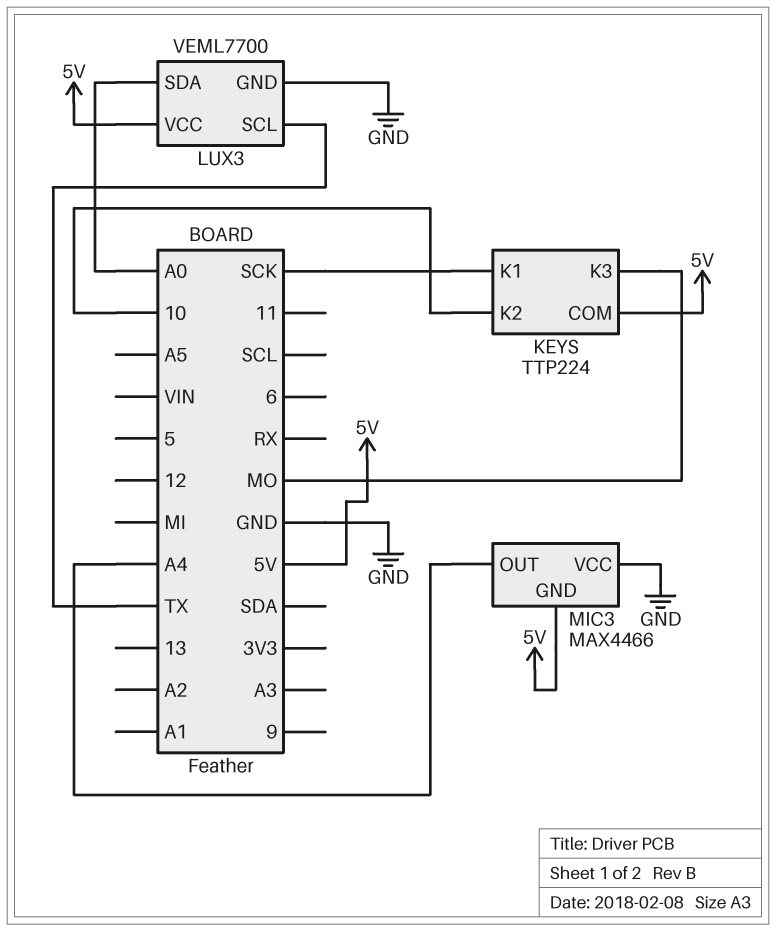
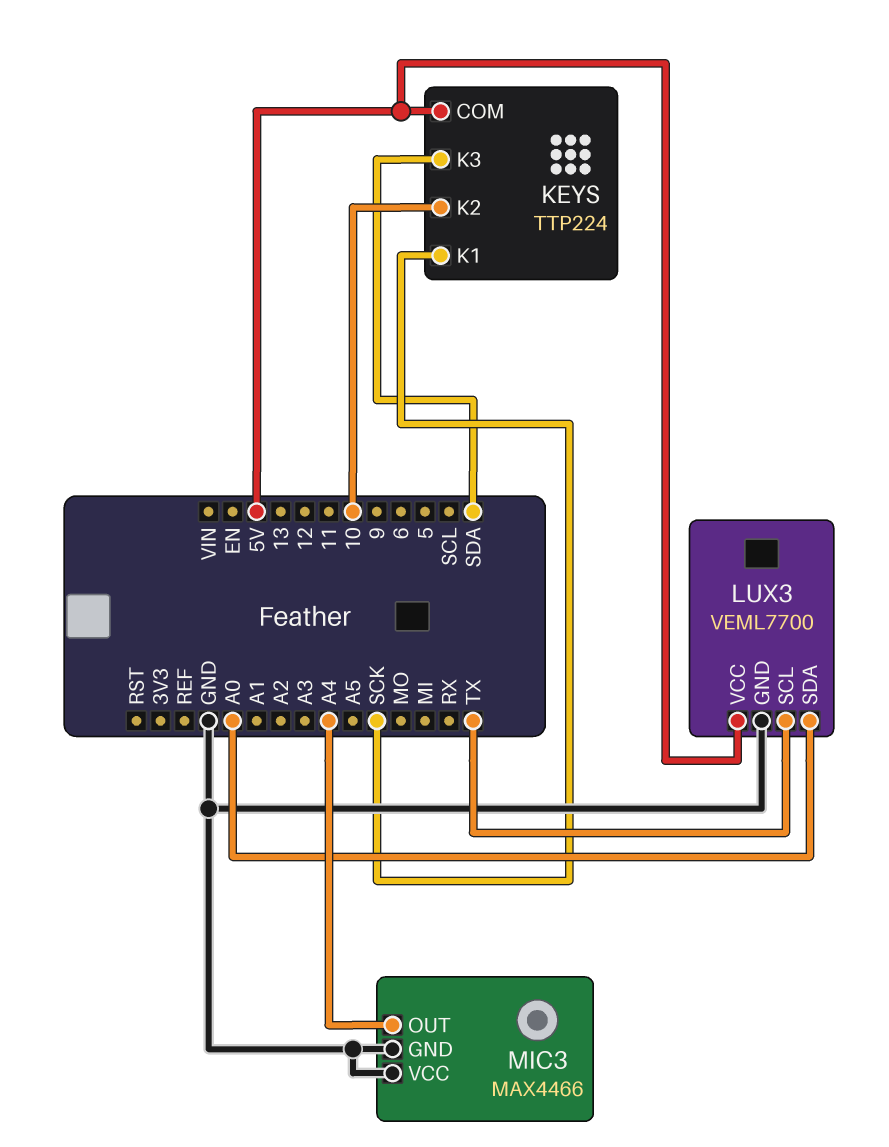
KEYS pin K3: MO -> SDA
MIC3 pin GND: 5V -> GND

